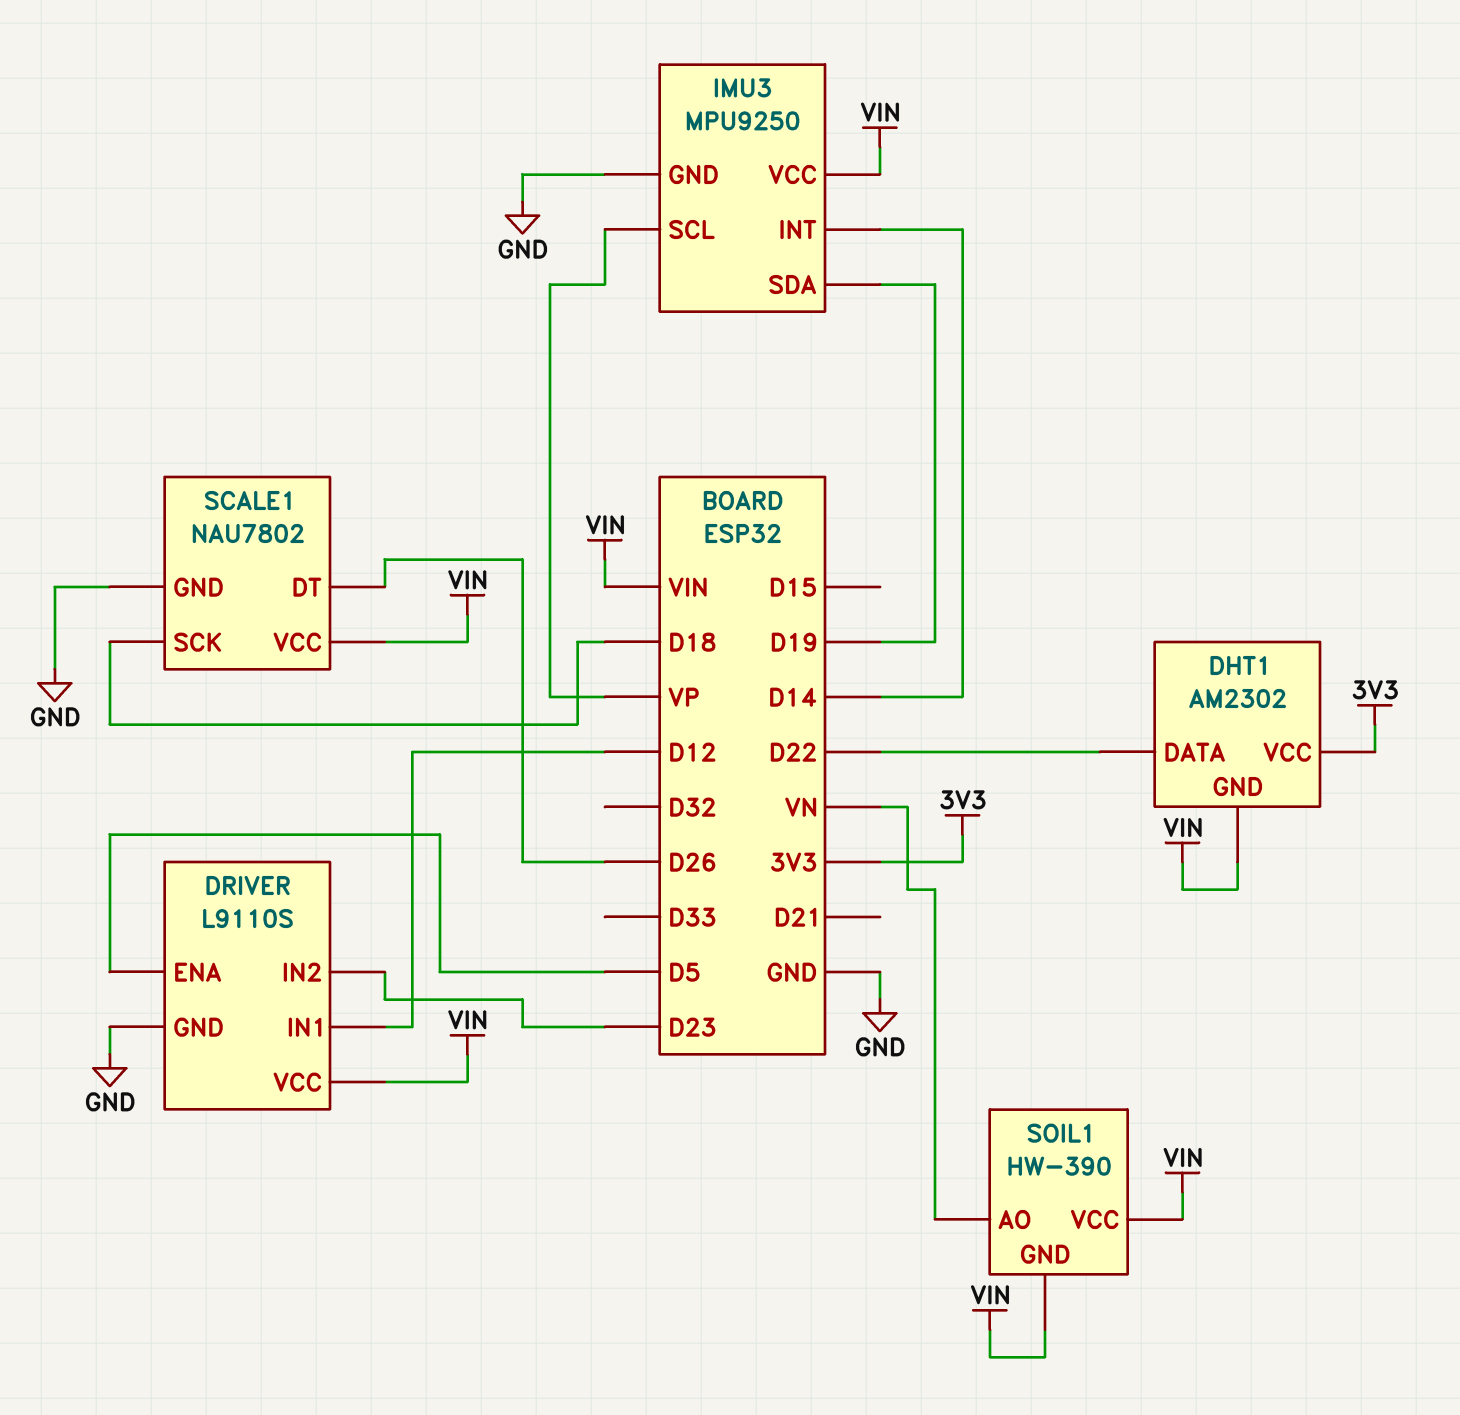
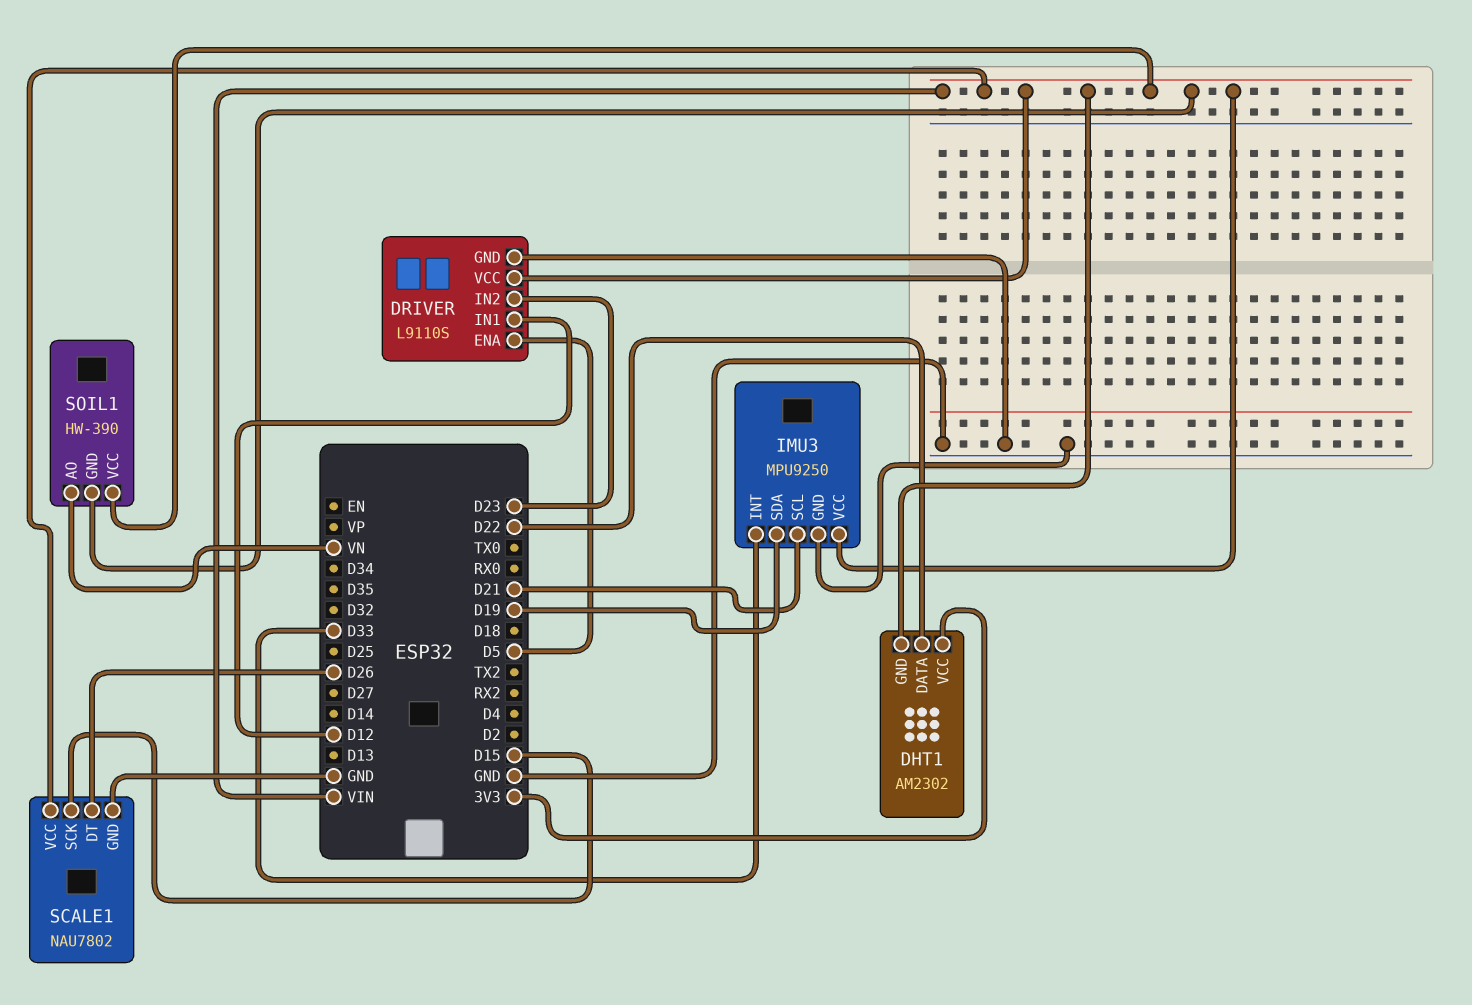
IMU3 pin INT: D14 -> D33
IMU3 pin SCL: VP -> D21
SCALE1 pin SCK: D18 -> D15

